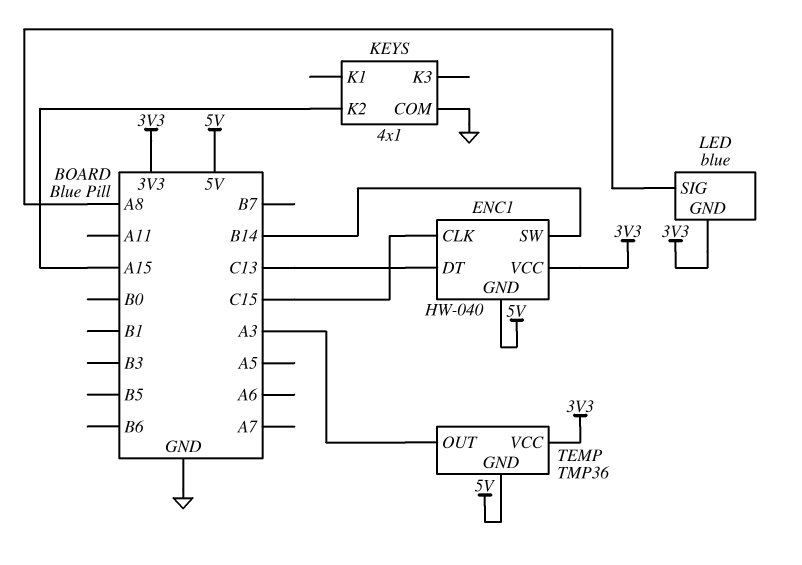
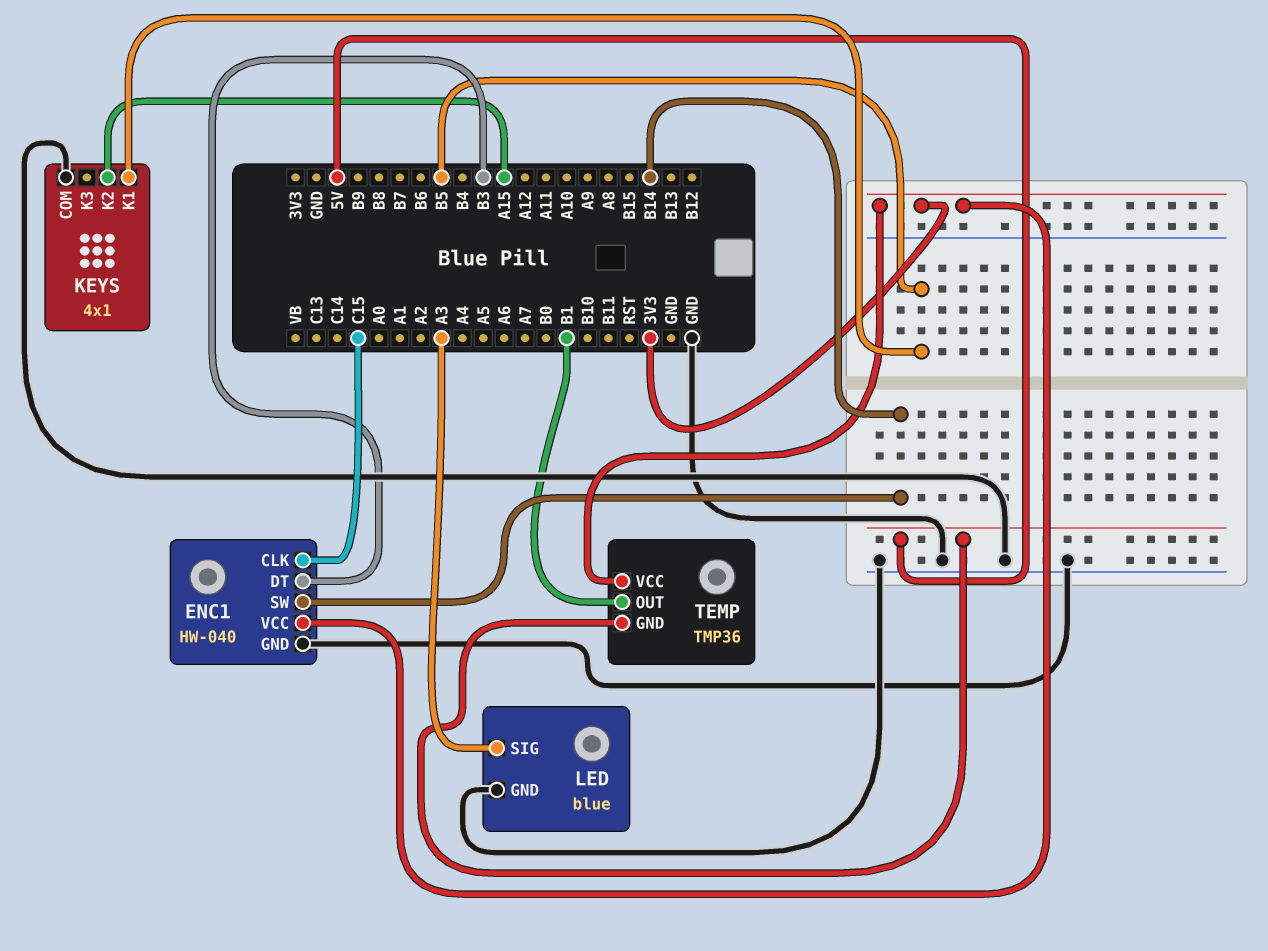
ENC1 pin DT: C13 -> B3
ENC1 pin GND: 5V -> GND
KEYS pin K1: none -> B5
LED pin GND: 3V3 -> GND
LED pin SIG: A8 -> A3
TEMP pin OUT: A3 -> B1

